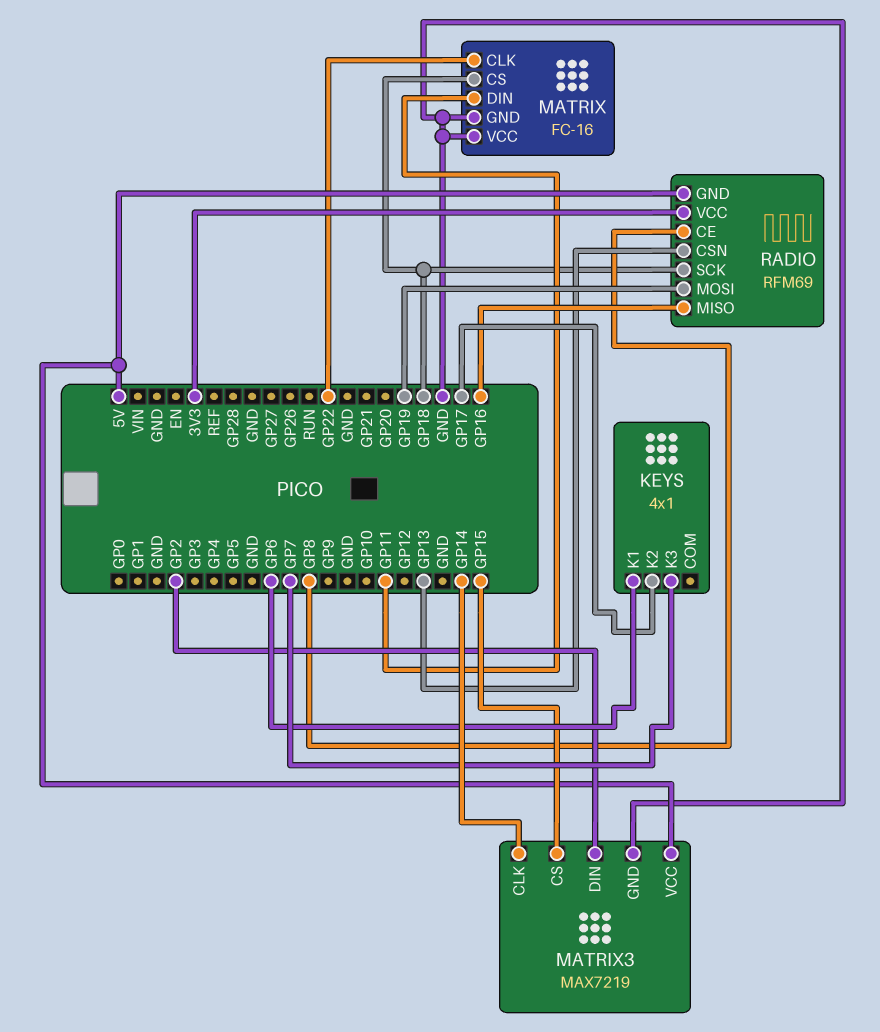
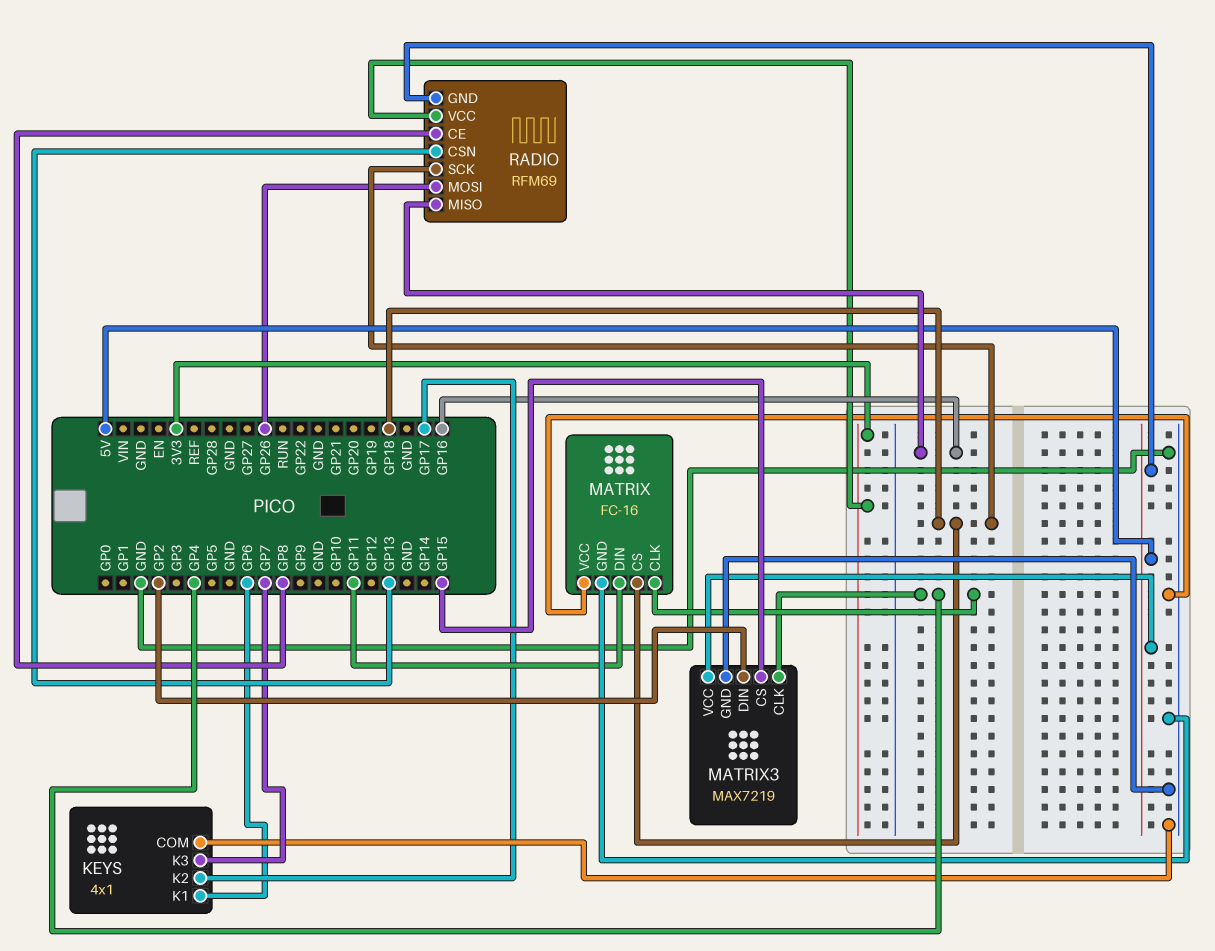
KEYS pin COM: none -> GND
MATRIX pin CLK: GP22 -> GP4
MATRIX3 pin CLK: GP14 -> GP4
RADIO pin MOSI: GP19 -> GP26

